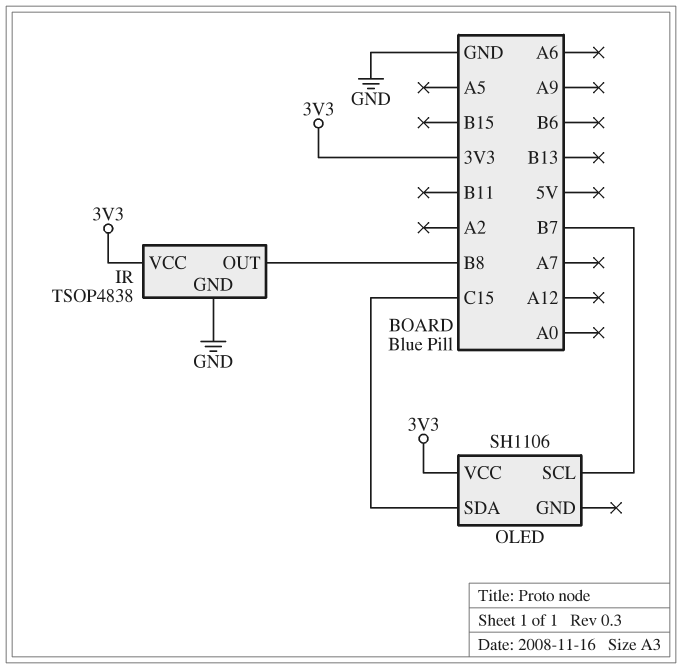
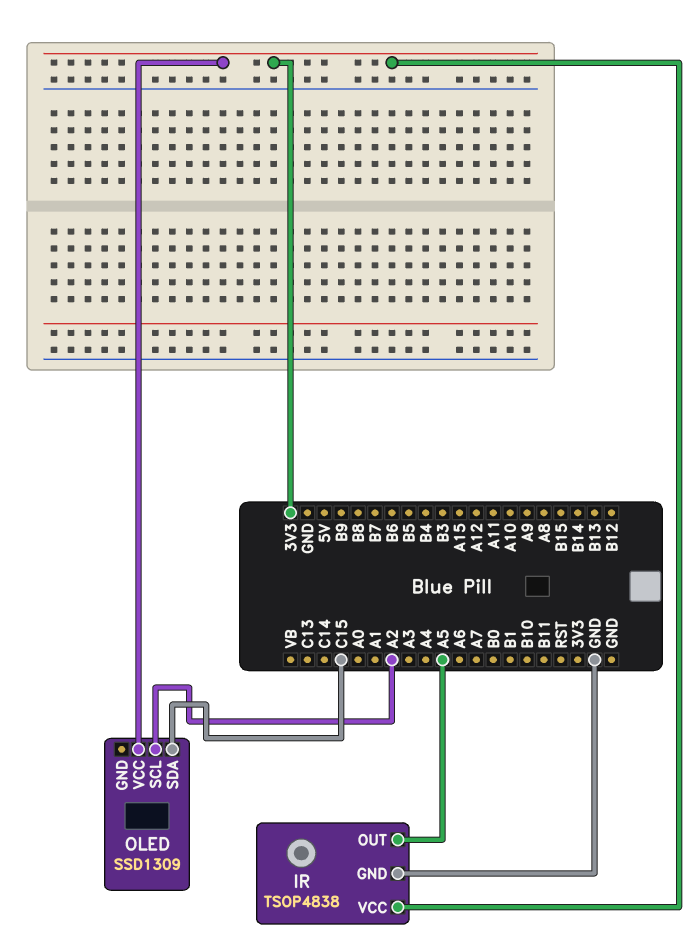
IR pin OUT: B8 -> A5
OLED: SH1106 -> SSD1309
OLED pin SCL: B7 -> A2

